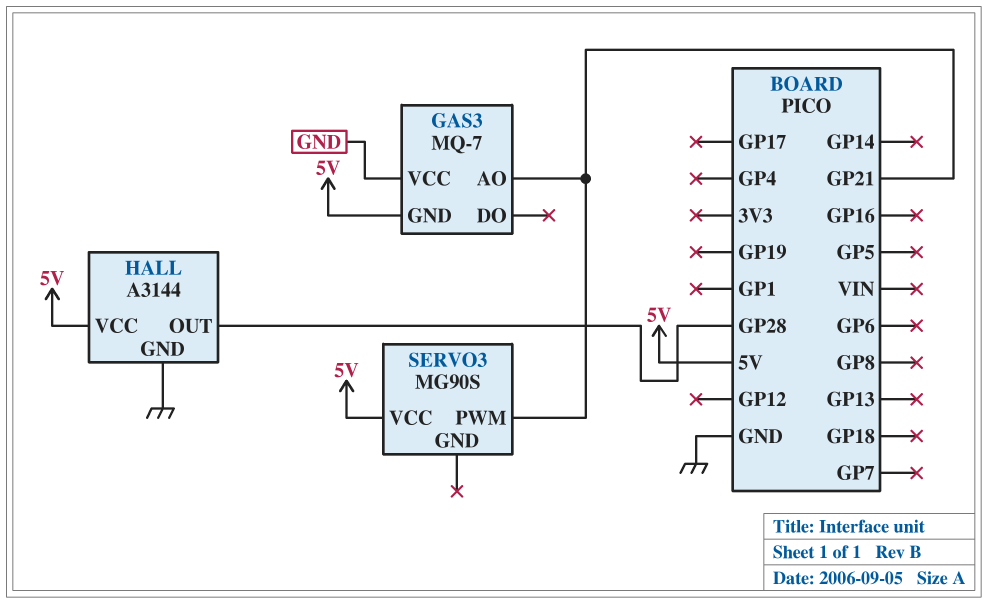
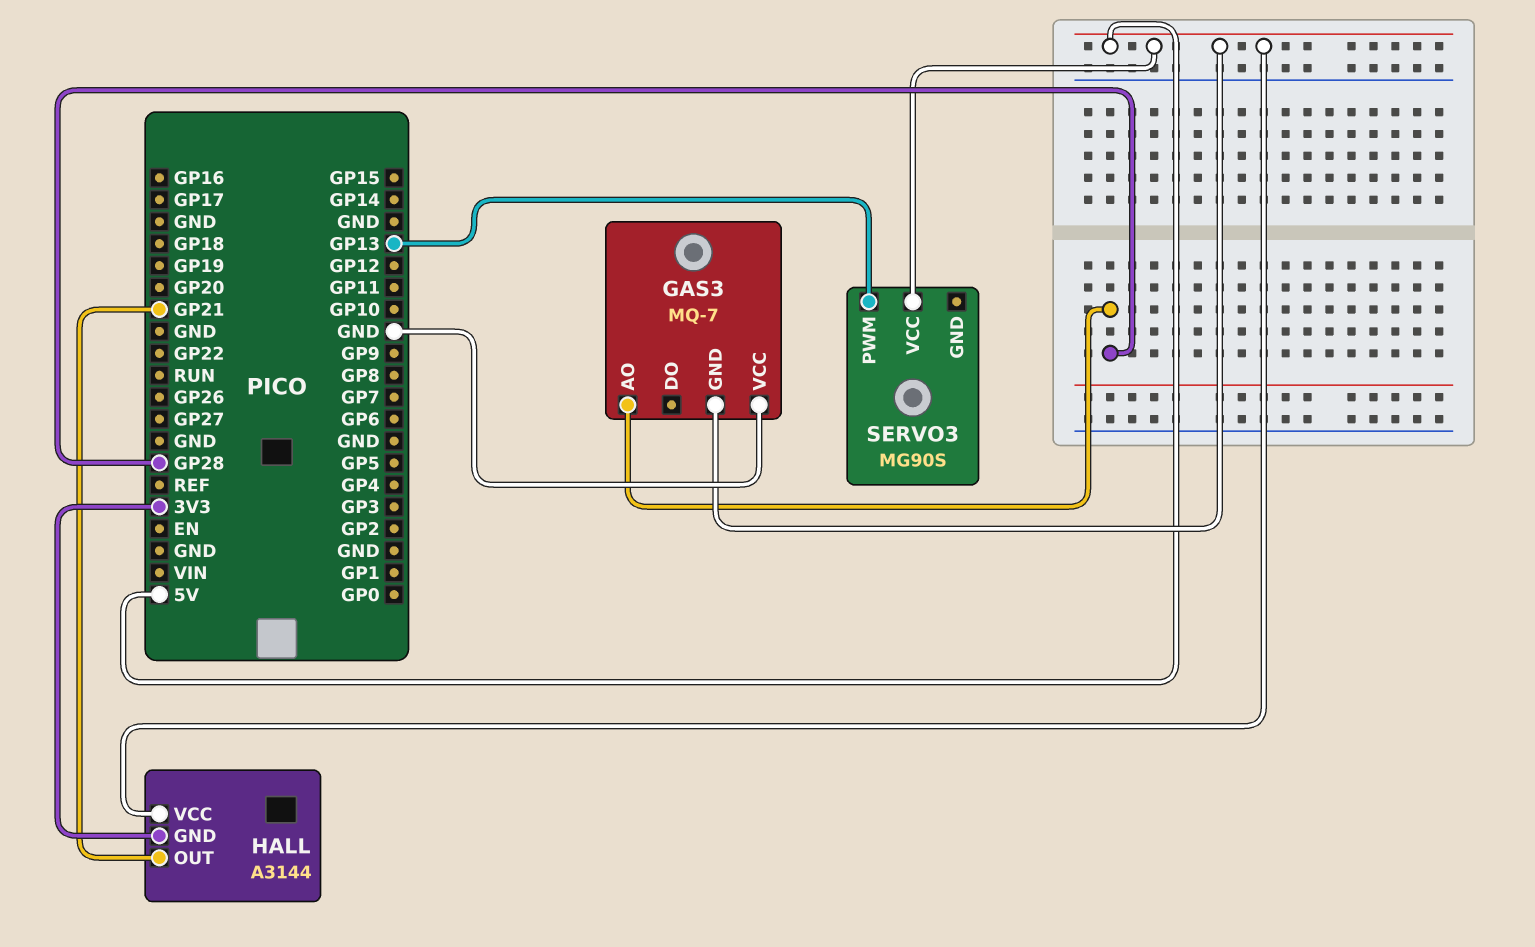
GAS3 pin AO: GP21 -> GP28
HALL pin GND: GND -> 3V3
HALL pin OUT: GP28 -> GP21
SERVO3 pin PWM: GP21 -> GP13

